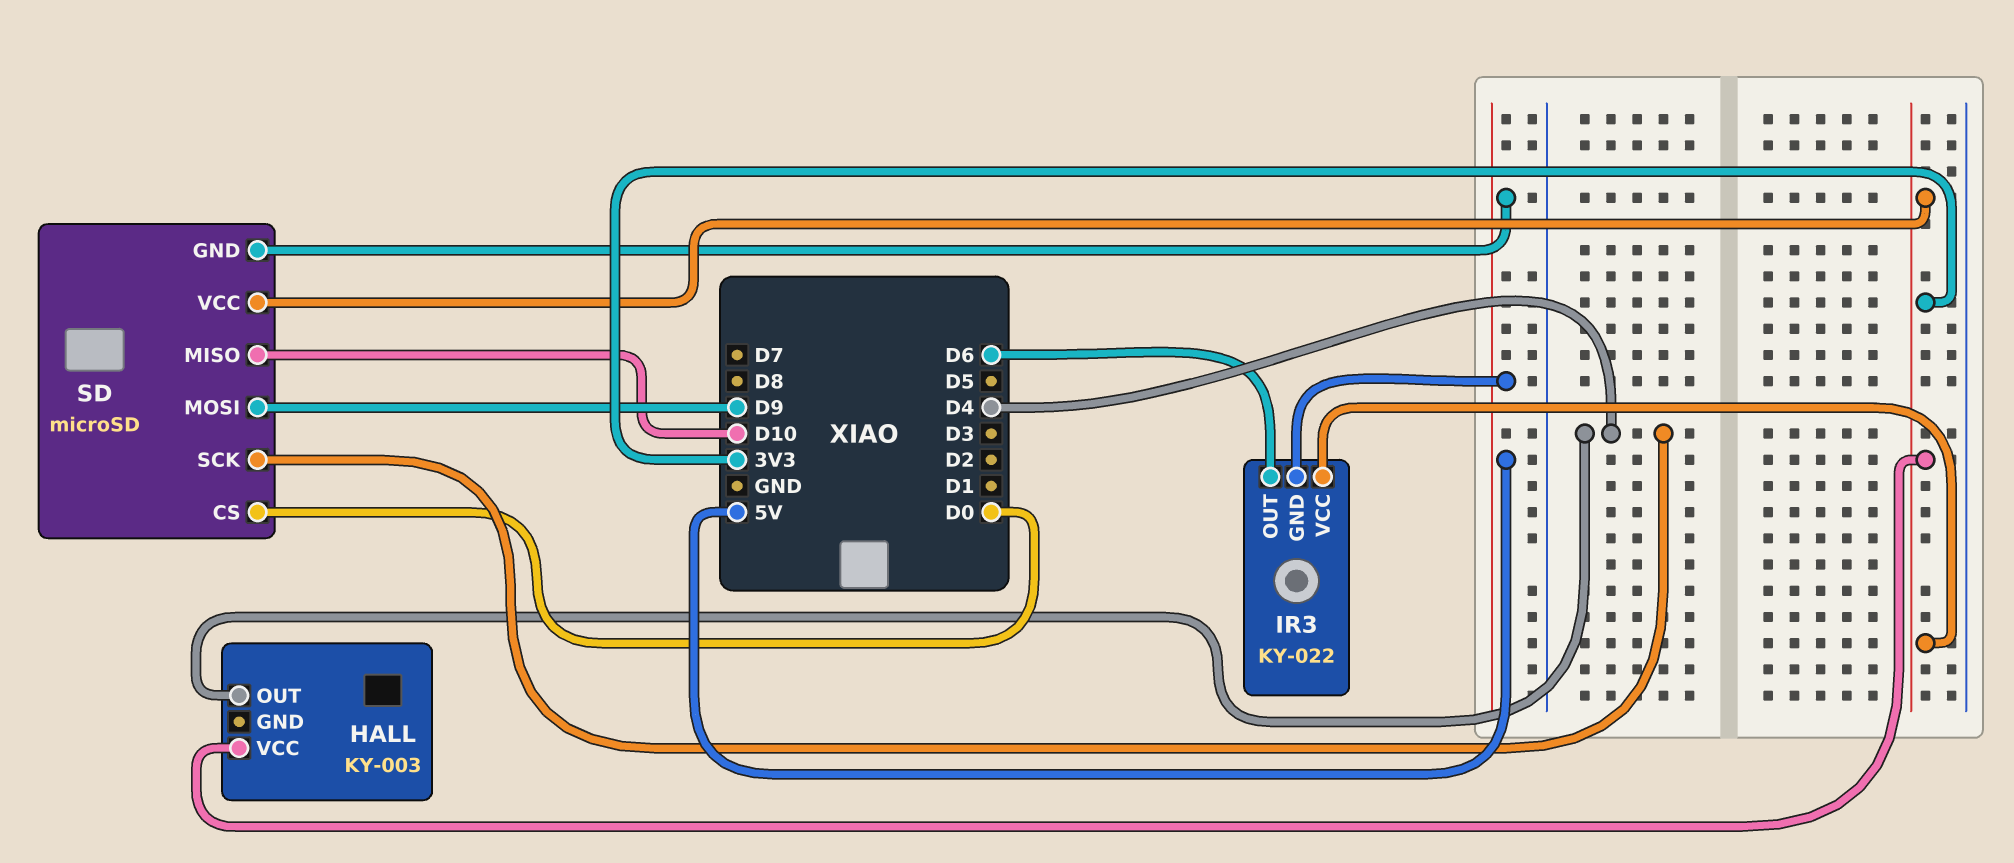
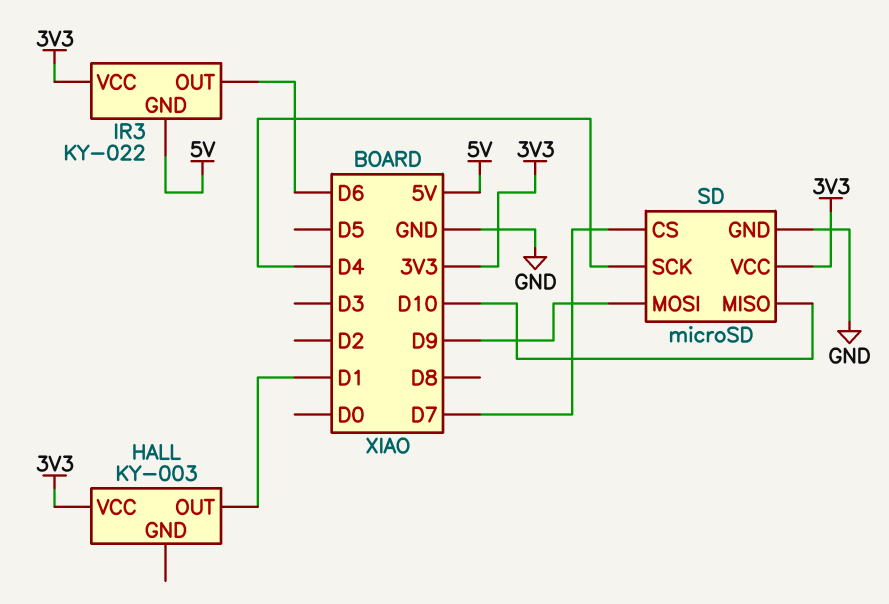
HALL pin OUT: D4 -> D1
SD pin CS: D0 -> D7
SD pin GND: 5V -> GND

